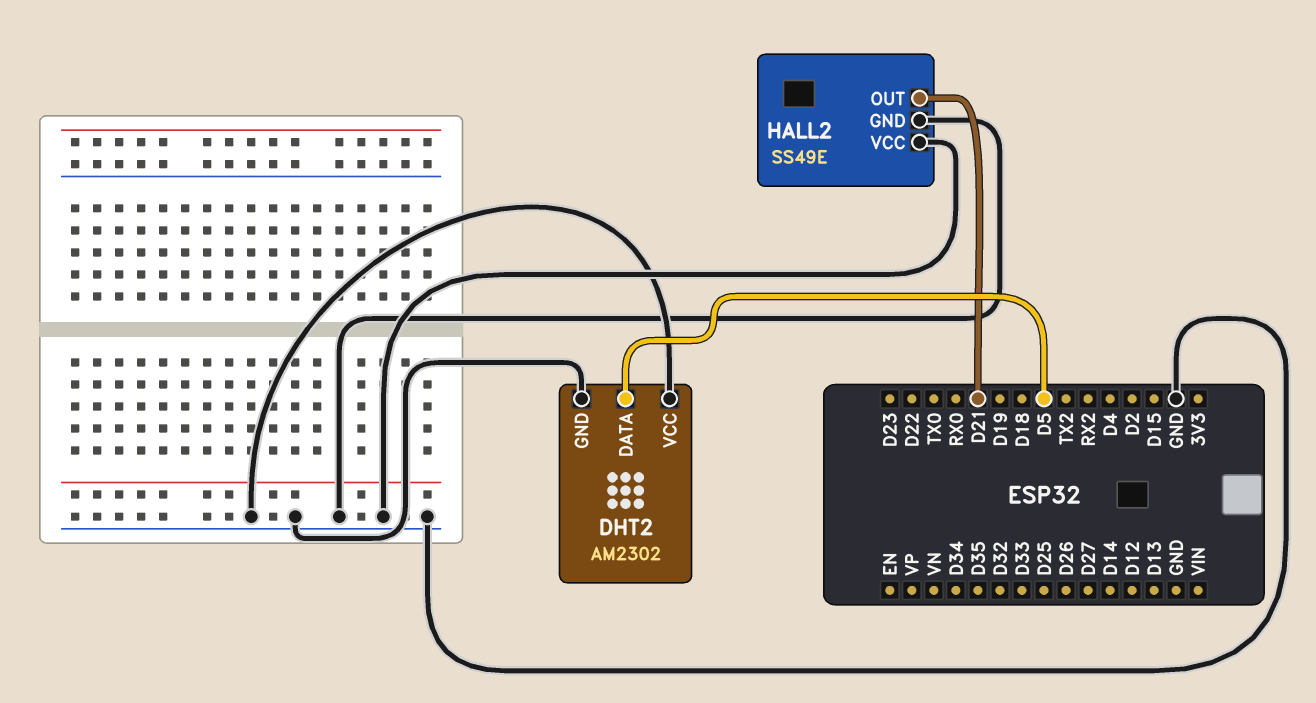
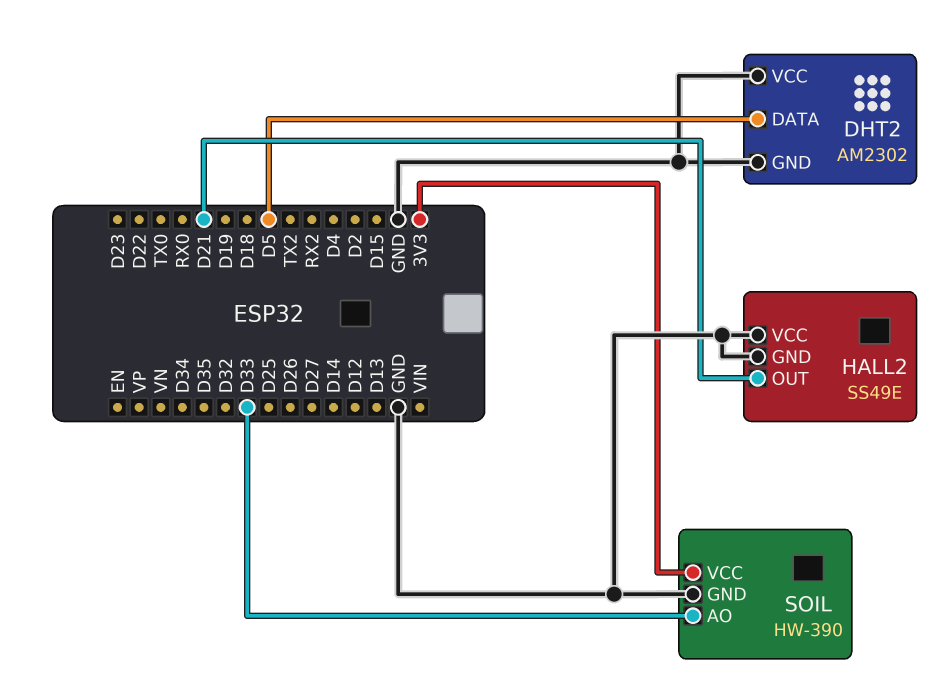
SOIL: none -> HW-390
SOIL pin AO: none -> D33
SOIL pin GND: none -> GND
SOIL pin VCC: none -> 3V3

